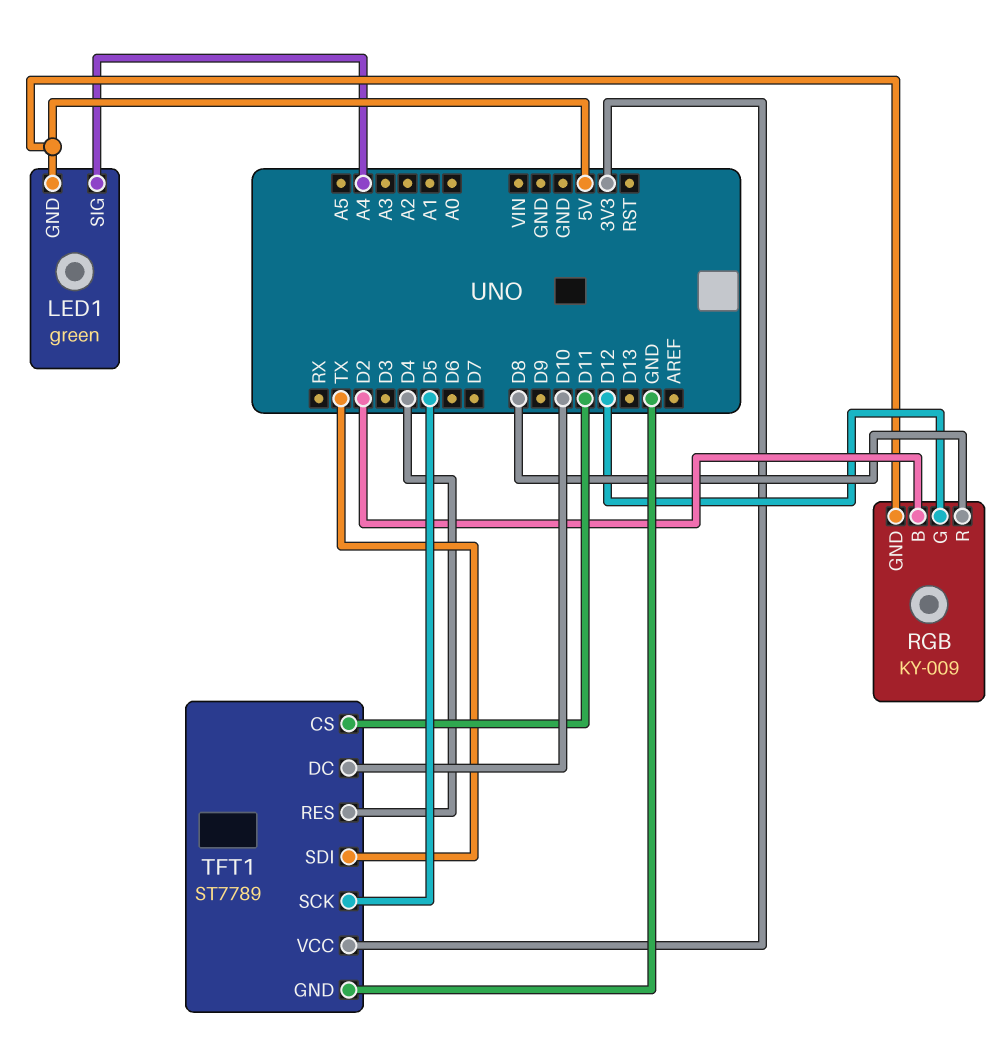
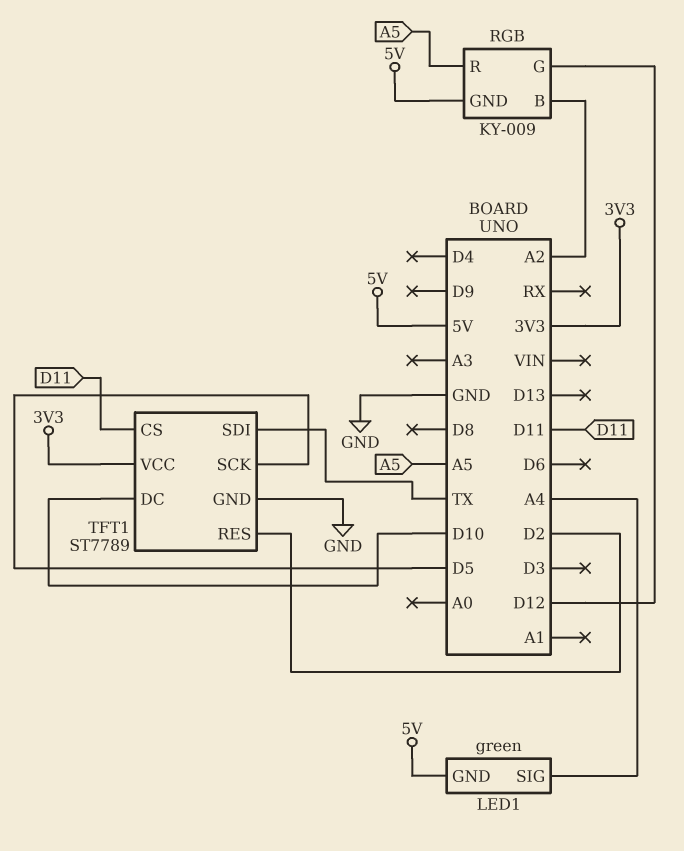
RGB pin B: D2 -> A2
RGB pin R: D8 -> A5
TFT1 pin RES: D4 -> D2

